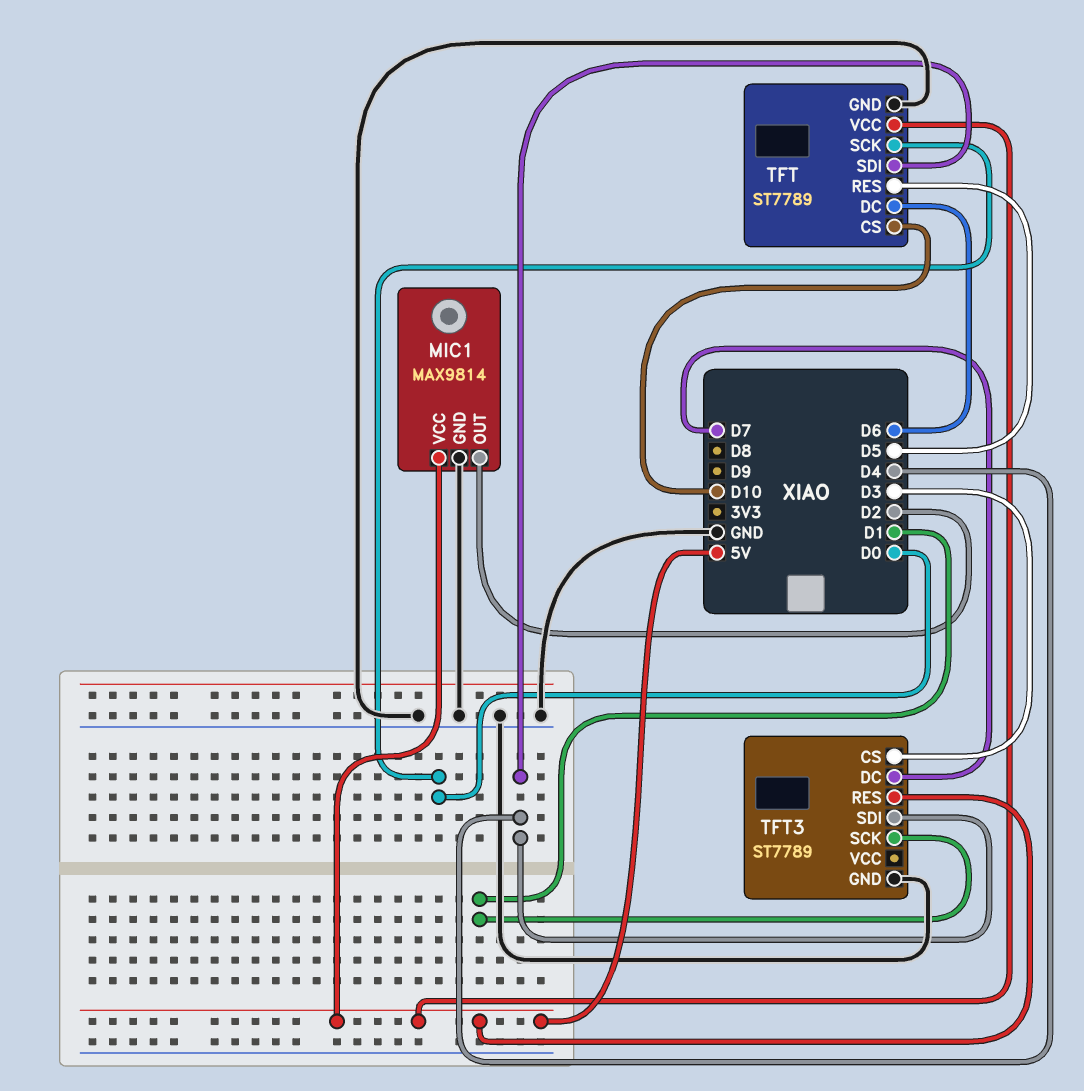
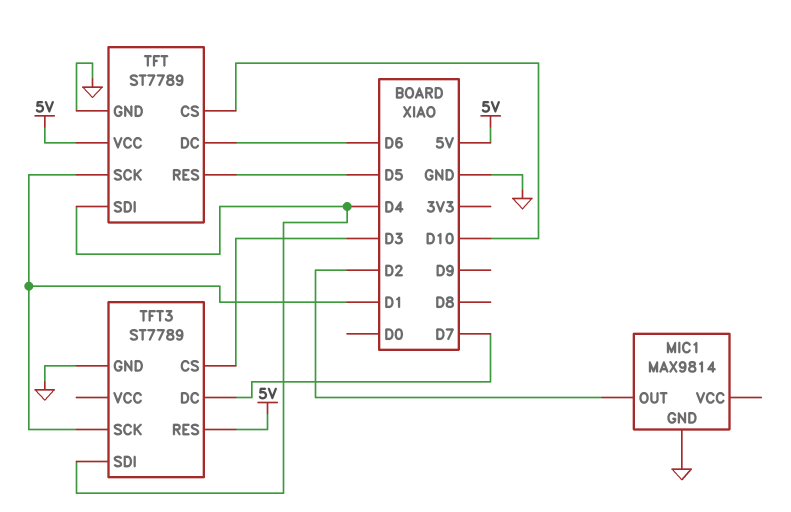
MIC1 pin VCC: 5V -> none
TFT pin SCK: D0 -> D1

